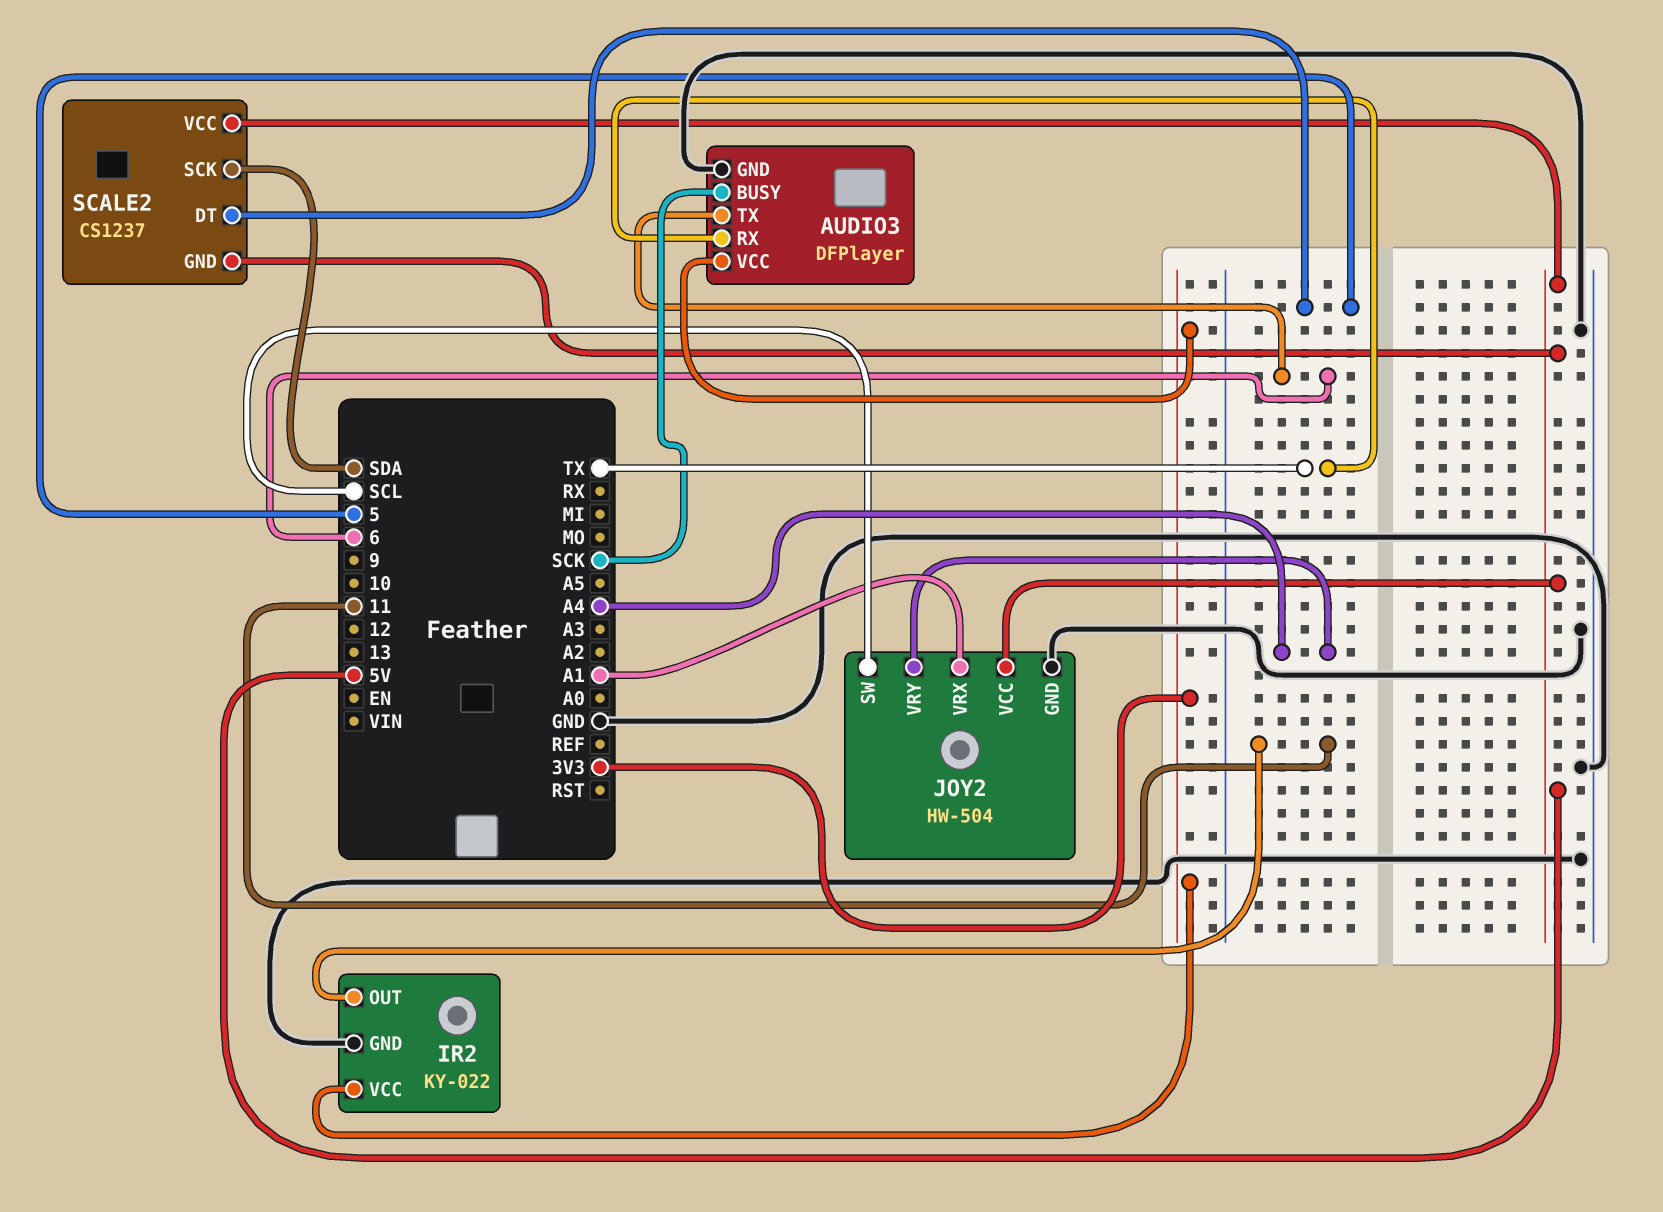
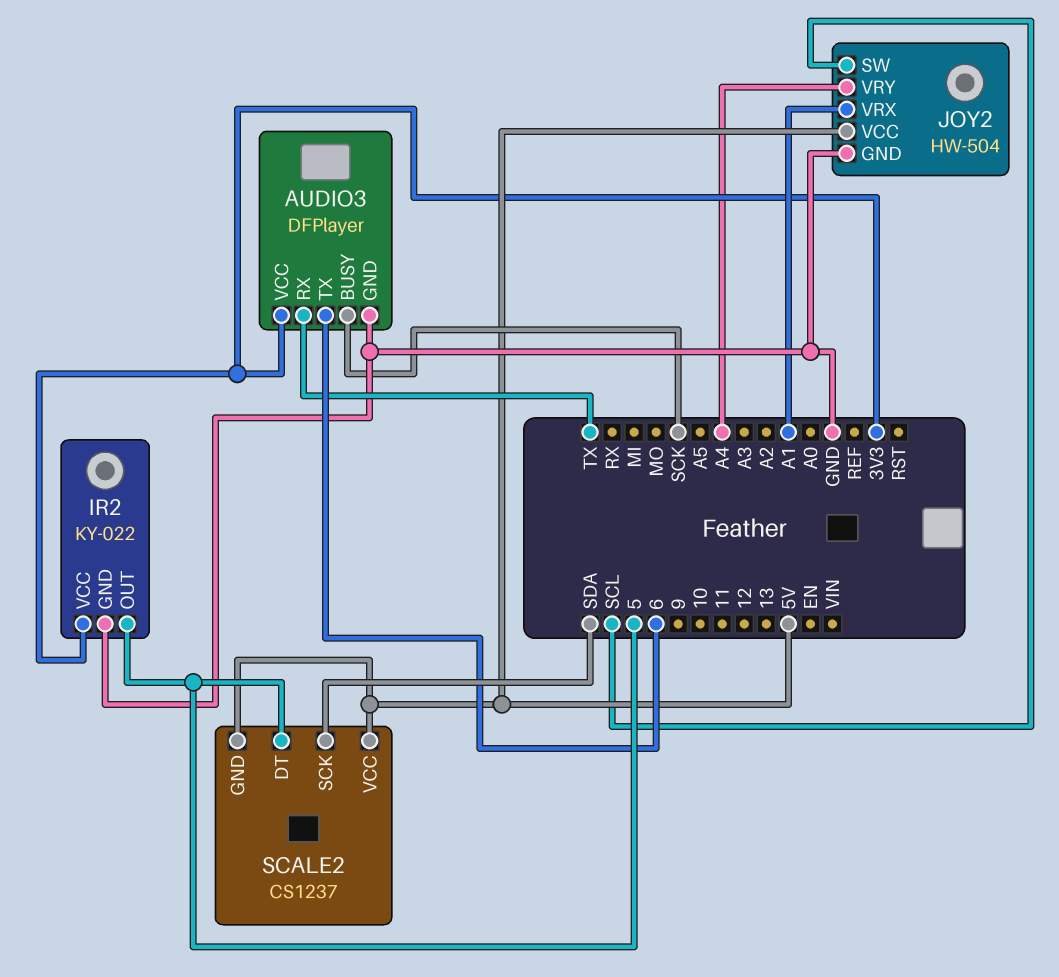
IR2 pin OUT: 11 -> 5

